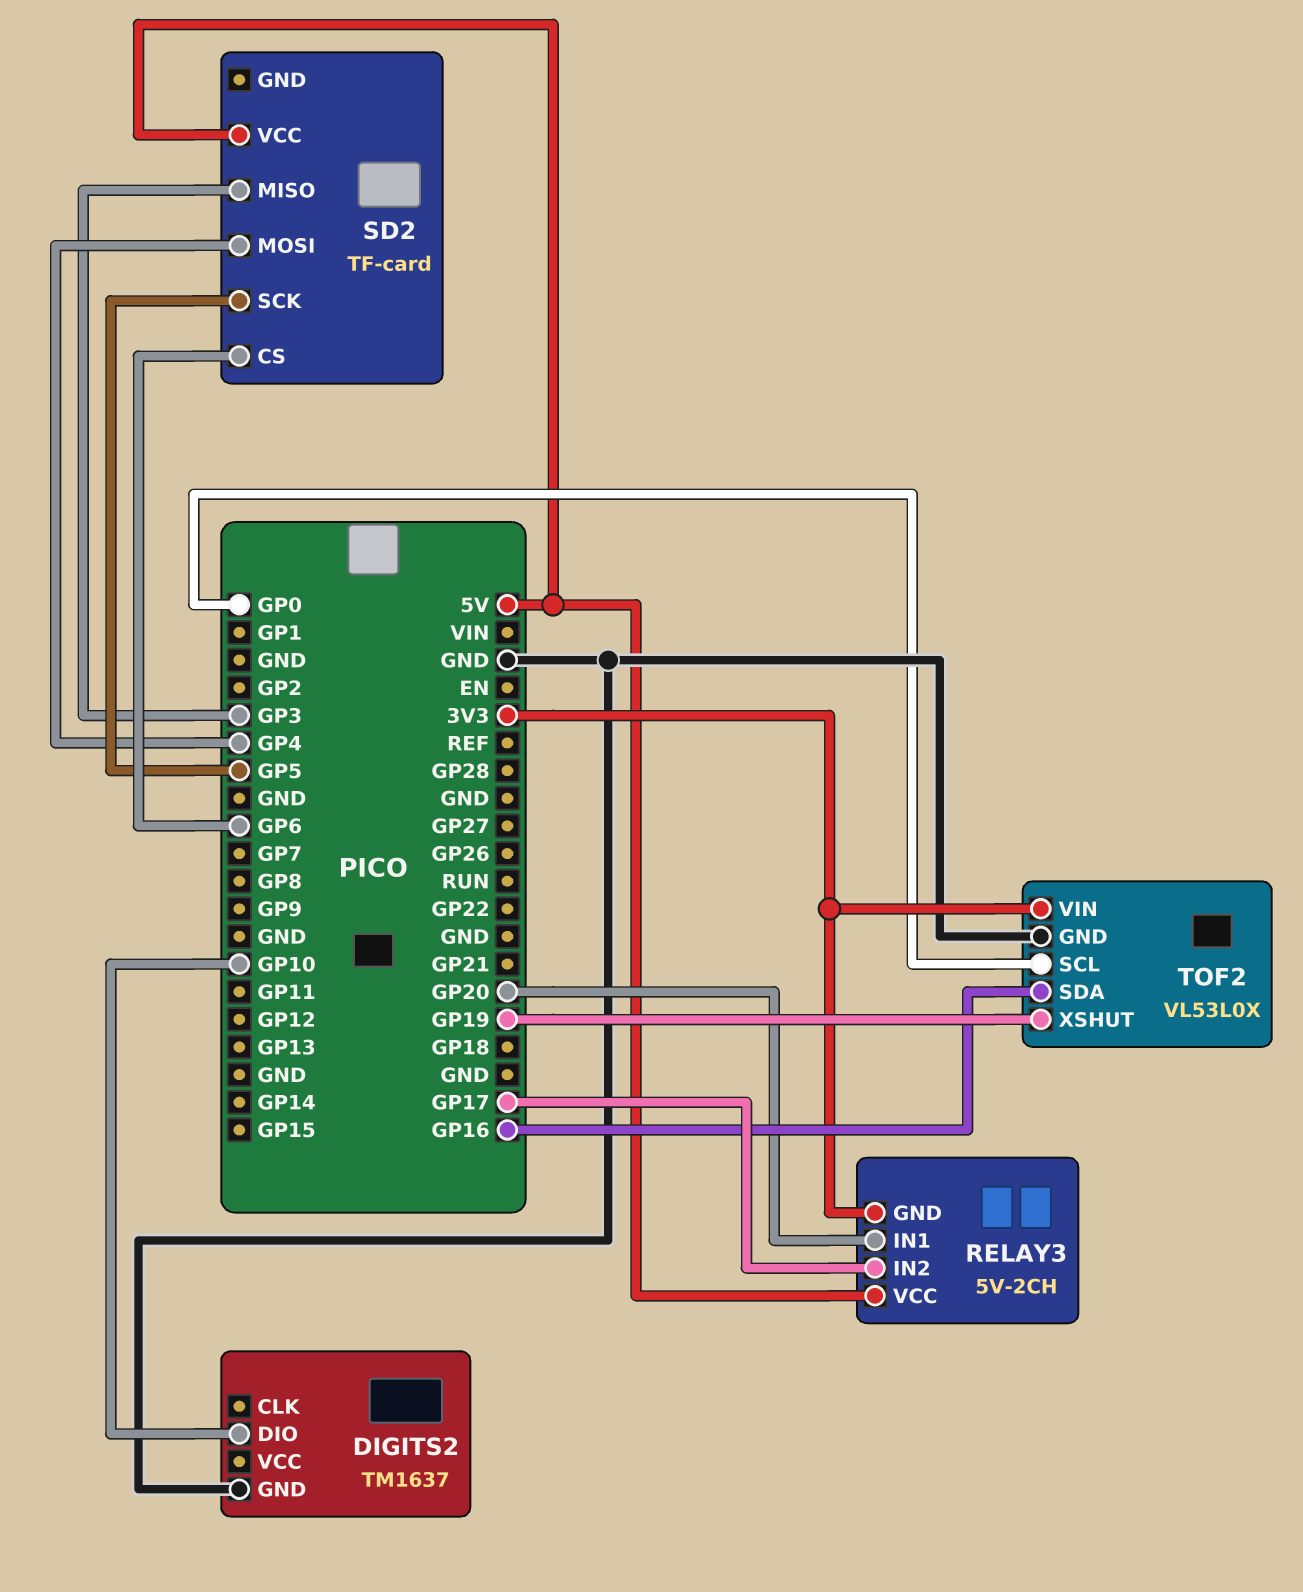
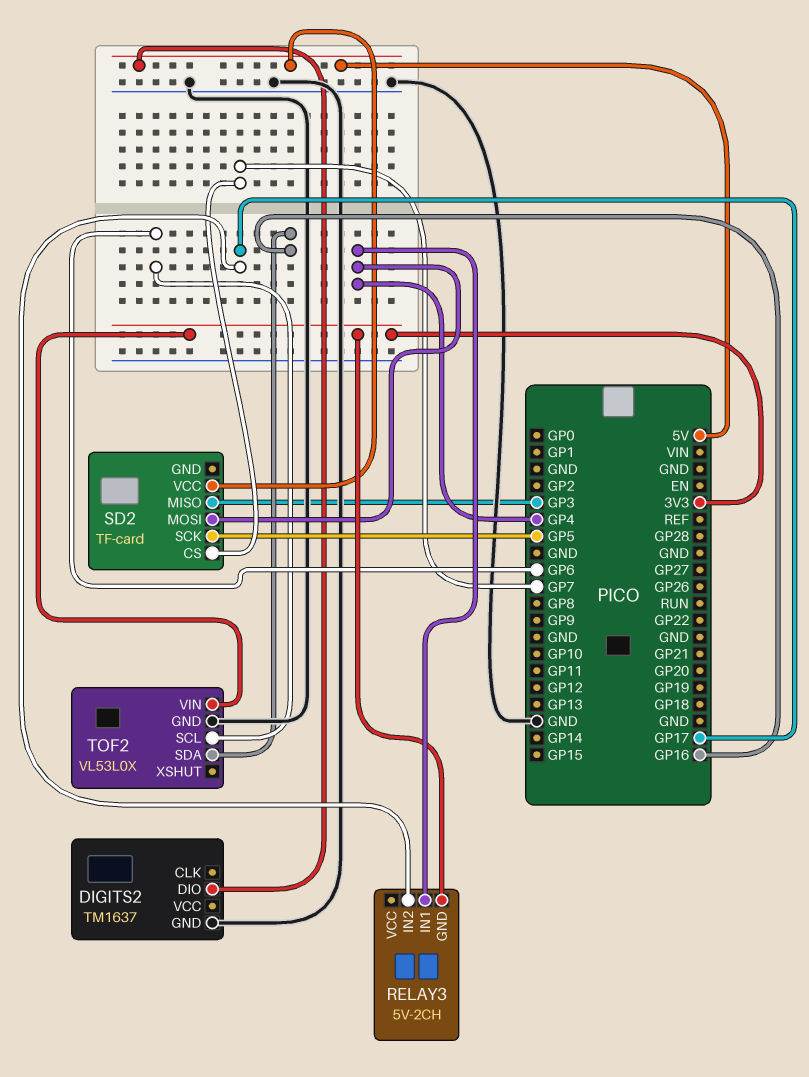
DIGITS2 pin DIO: GP10 -> 5V
RELAY3 pin IN1: GP20 -> GP4
RELAY3 pin VCC: 5V -> none
SD2 pin CS: GP6 -> GP7
TOF2 pin SCL: GP0 -> GP6
TOF2 pin XSHUT: GP19 -> none

